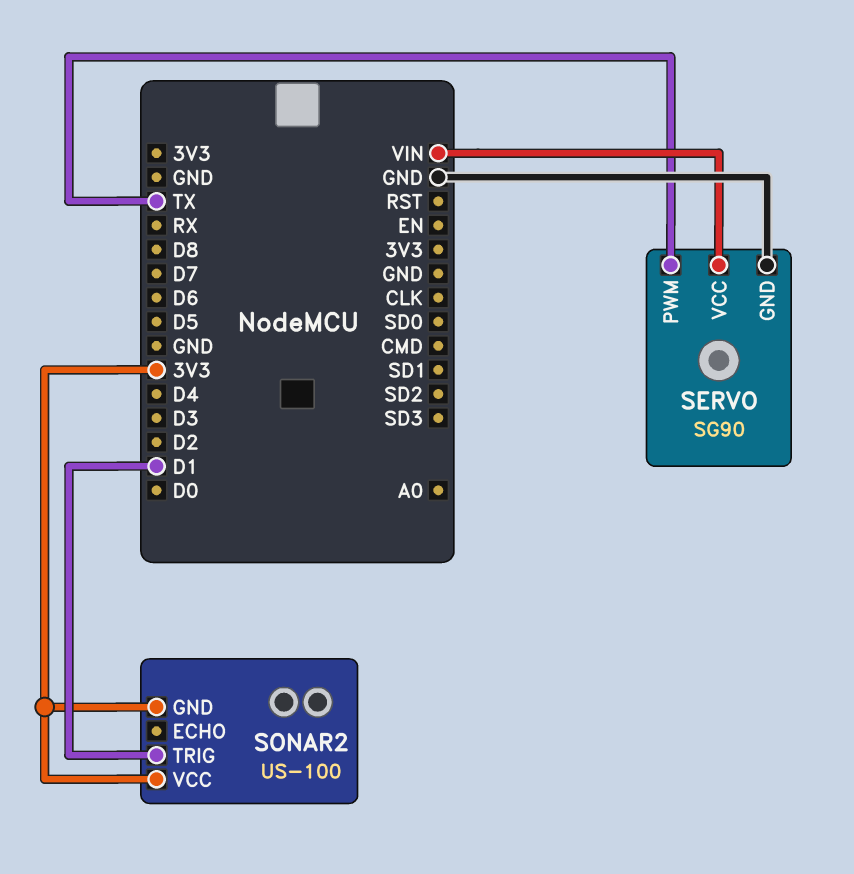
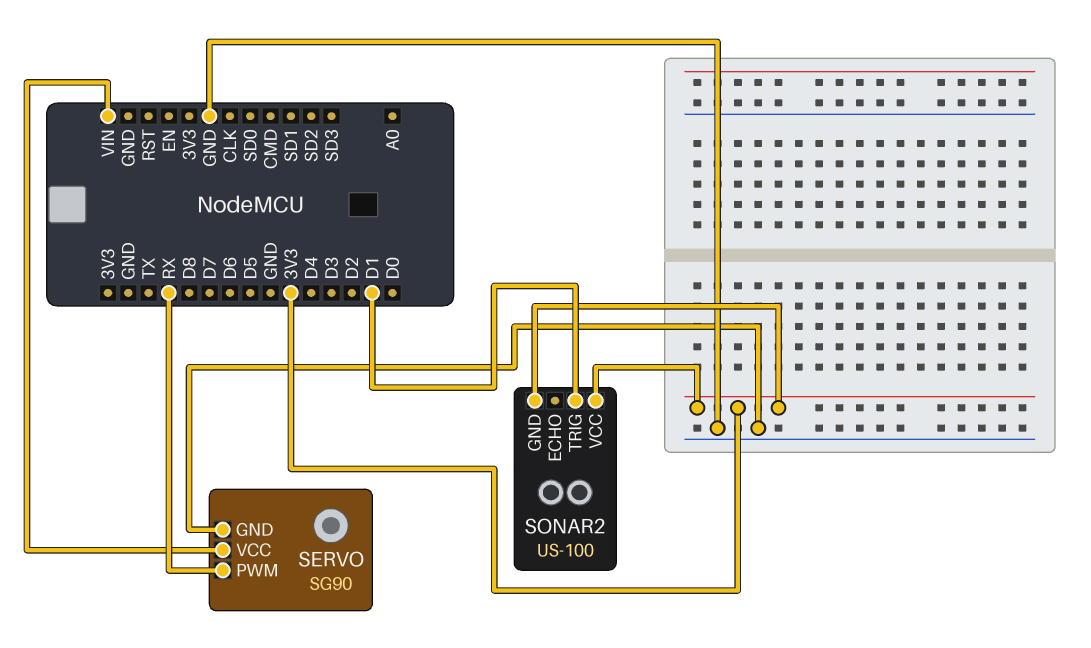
SERVO pin PWM: TX -> RX

